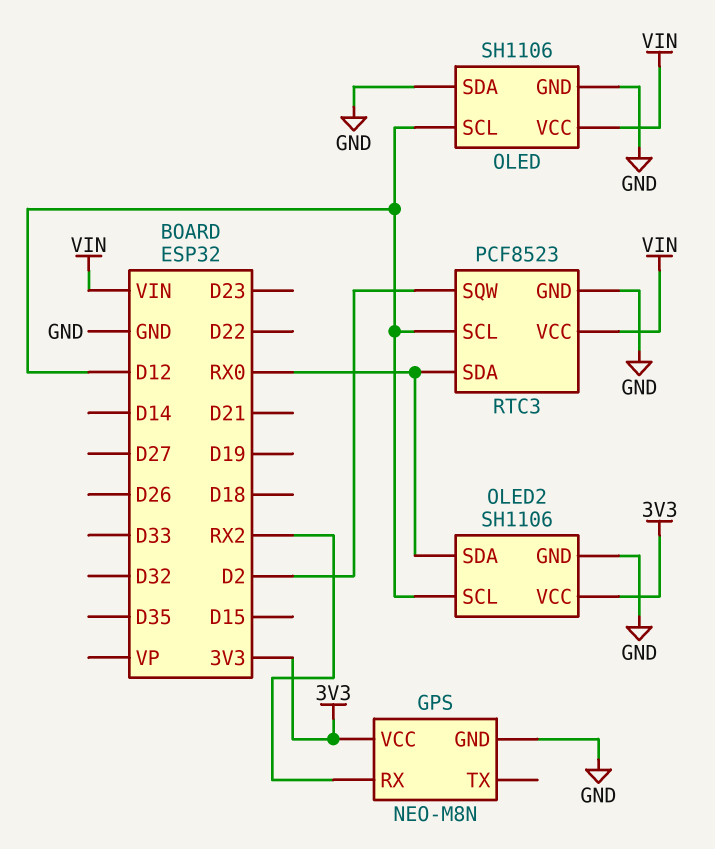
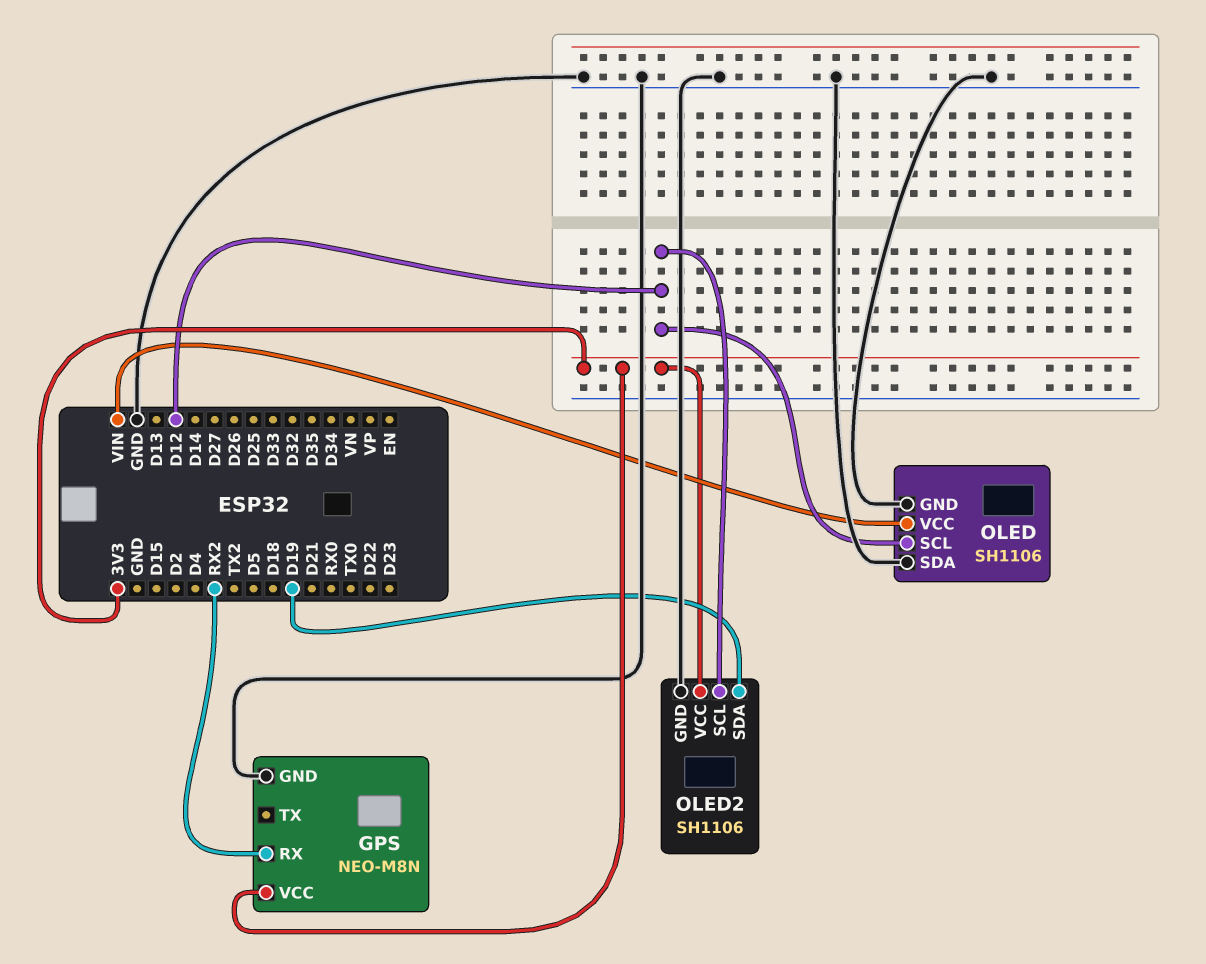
OLED2 pin SDA: RX0 -> D19
RTC3: PCF8523 -> none
RTC3 pin GND: GND -> none
RTC3 pin SCL: D12 -> none
RTC3 pin SDA: RX0 -> none
RTC3 pin SQW: D2 -> none
RTC3 pin VCC: VIN -> none

